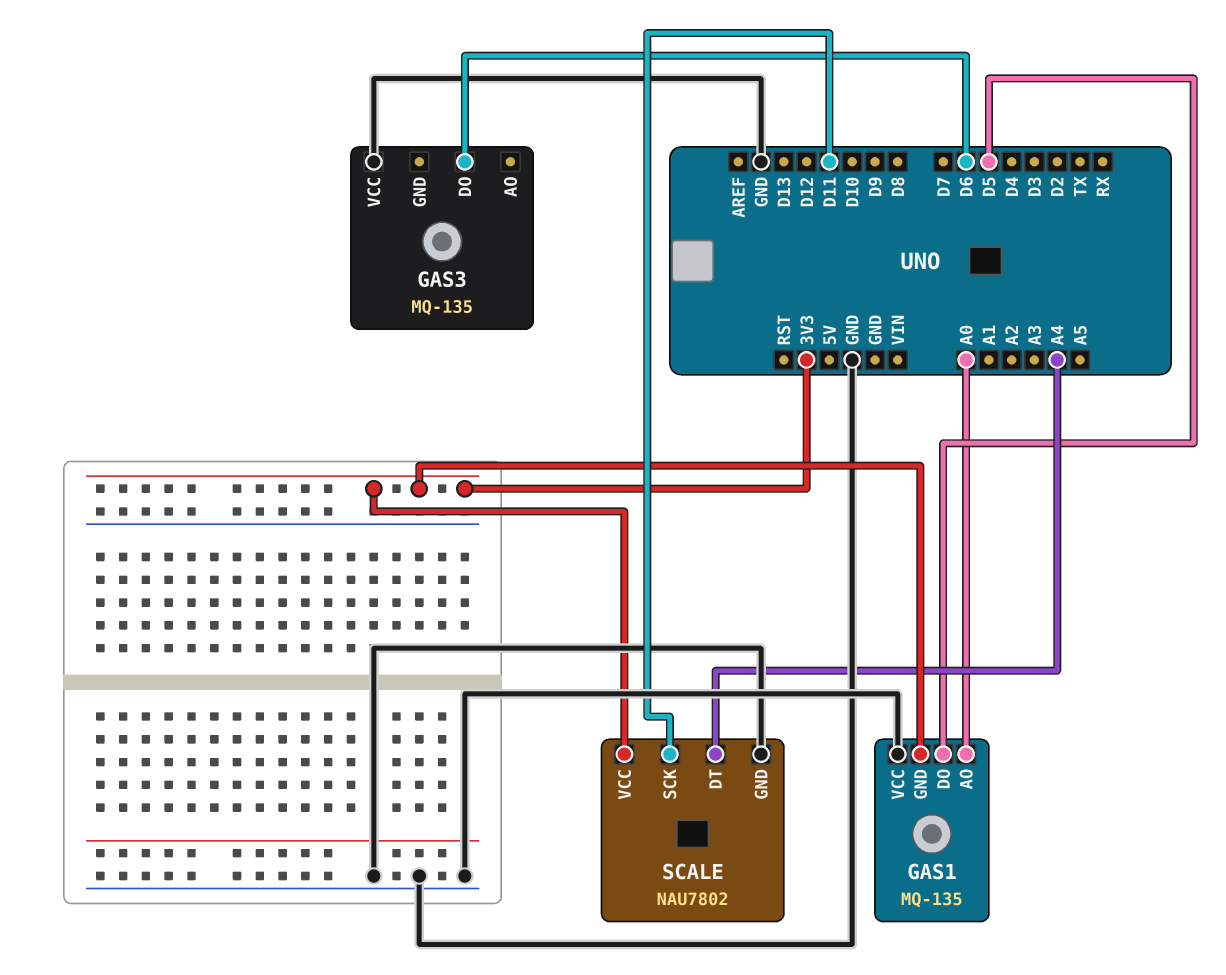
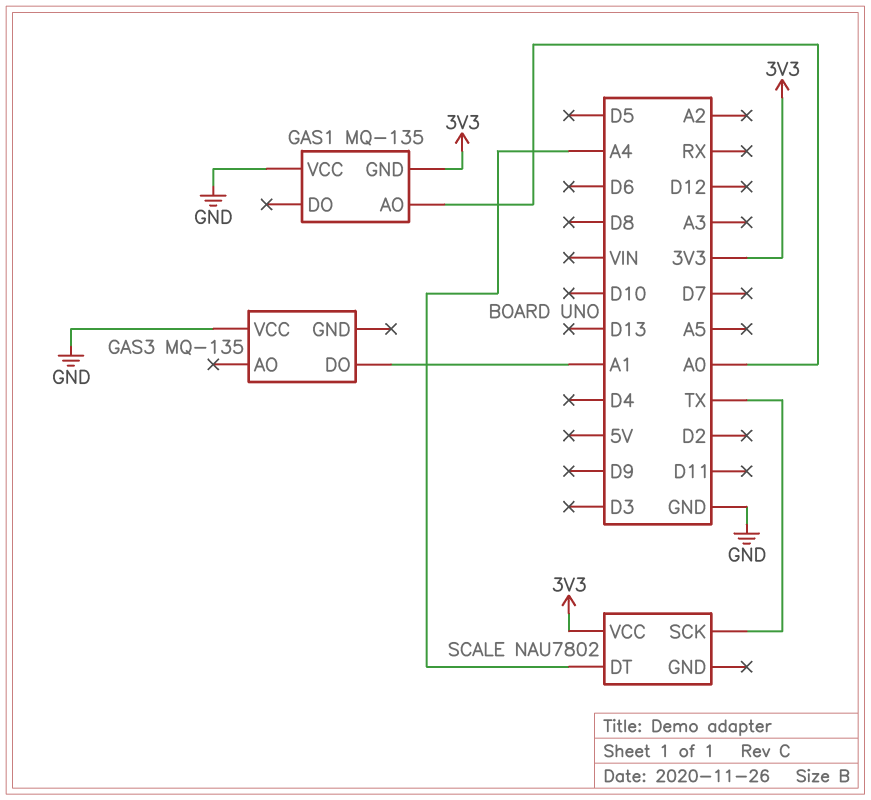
GAS1 pin DO: D5 -> none
GAS3 pin DO: D6 -> A1
SCALE pin GND: GND -> none
SCALE pin SCK: D11 -> TX

